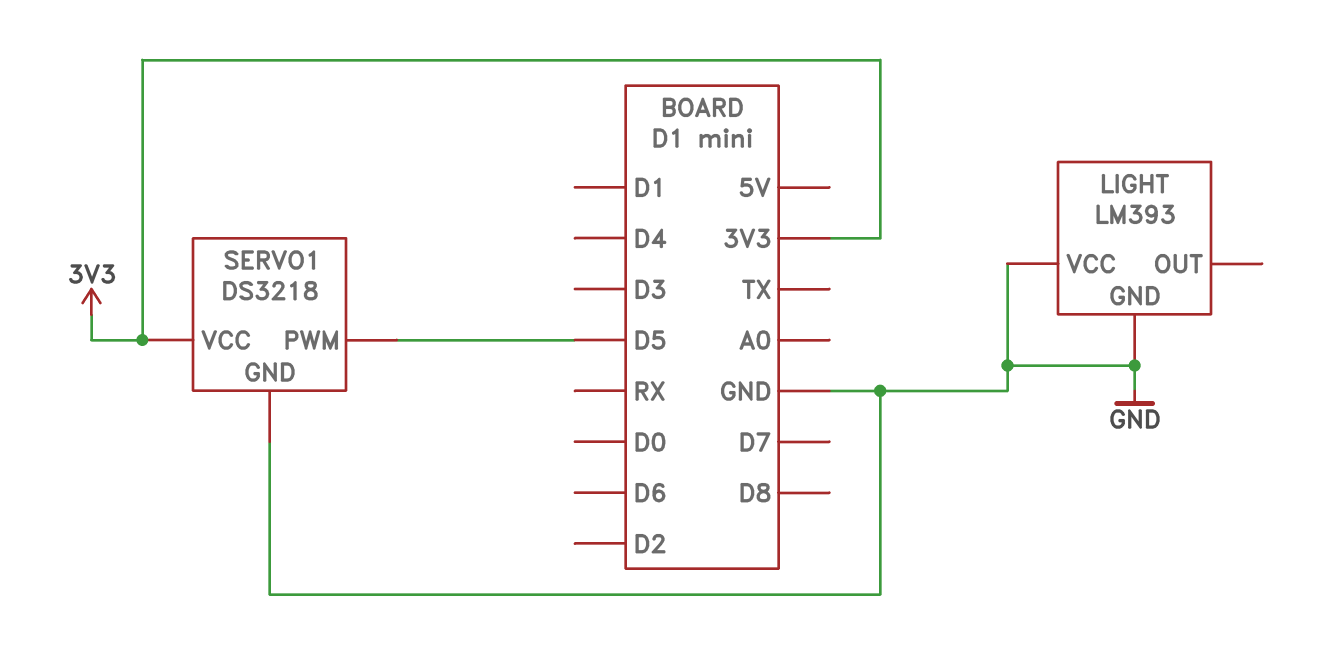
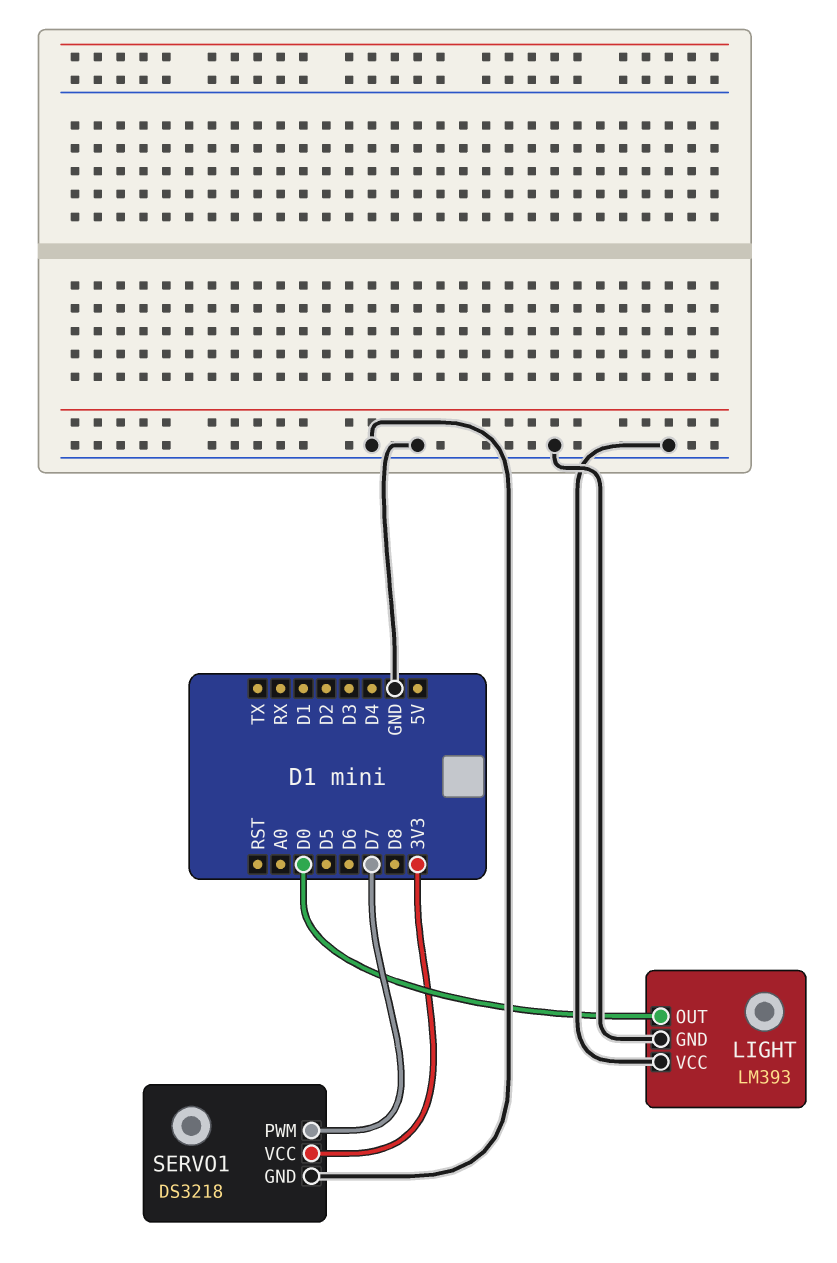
LIGHT pin OUT: none -> D0
SERVO1 pin PWM: D5 -> D7

